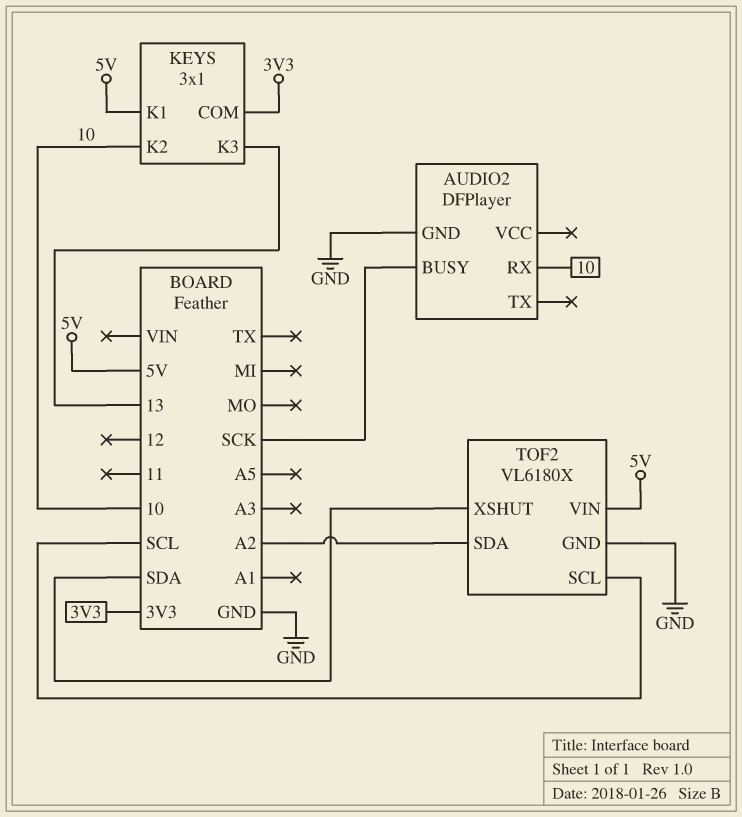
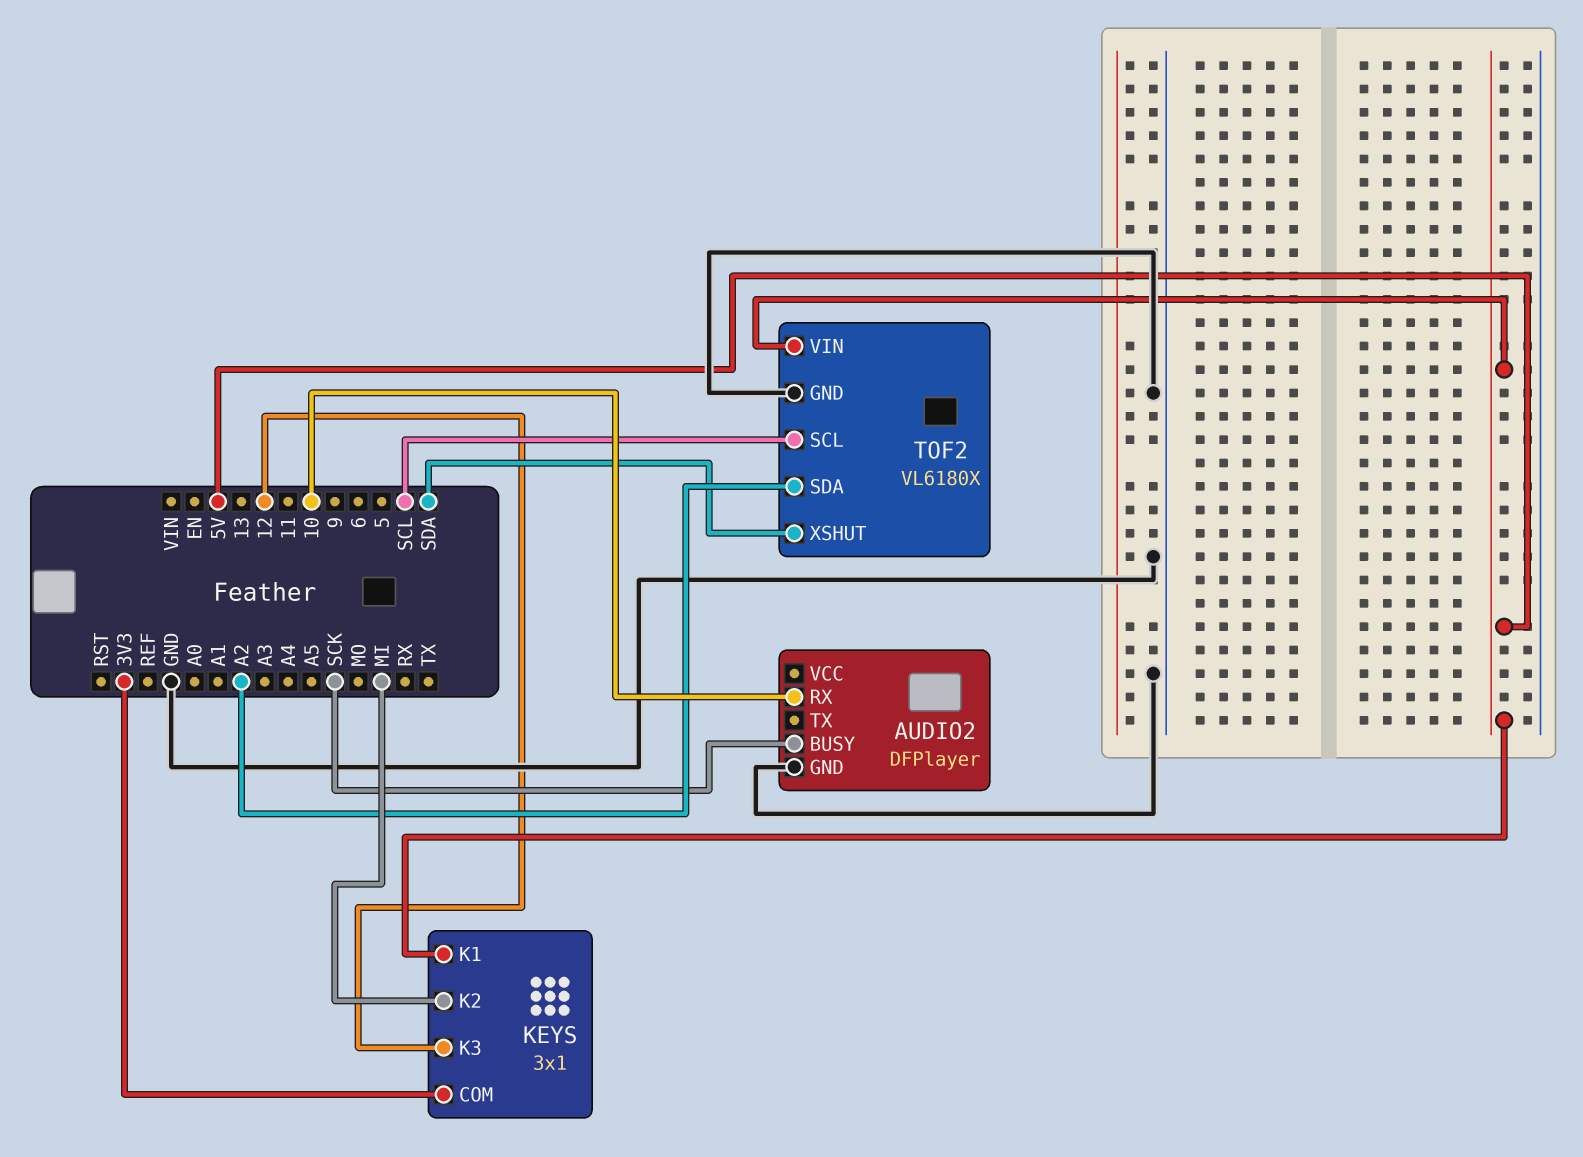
KEYS pin K2: 10 -> MI
KEYS pin K3: 13 -> 12

